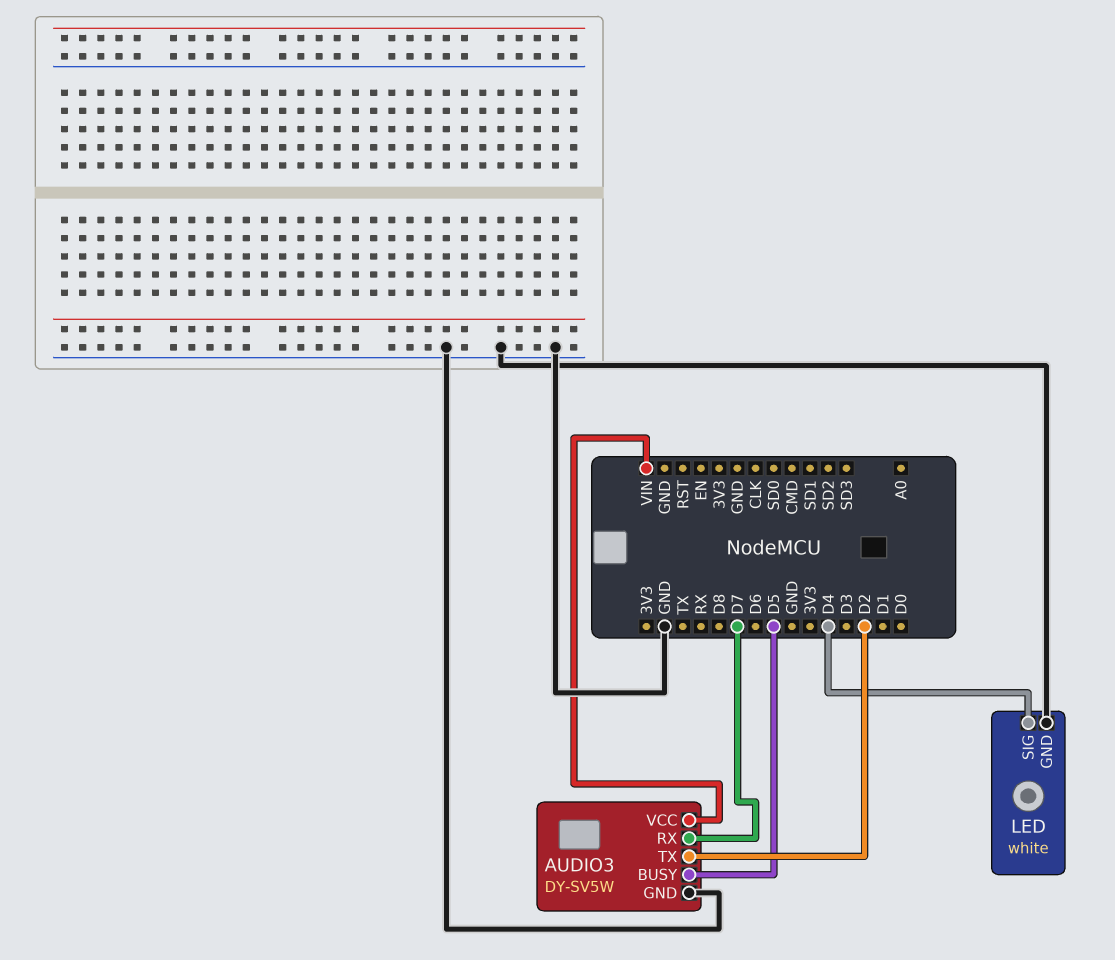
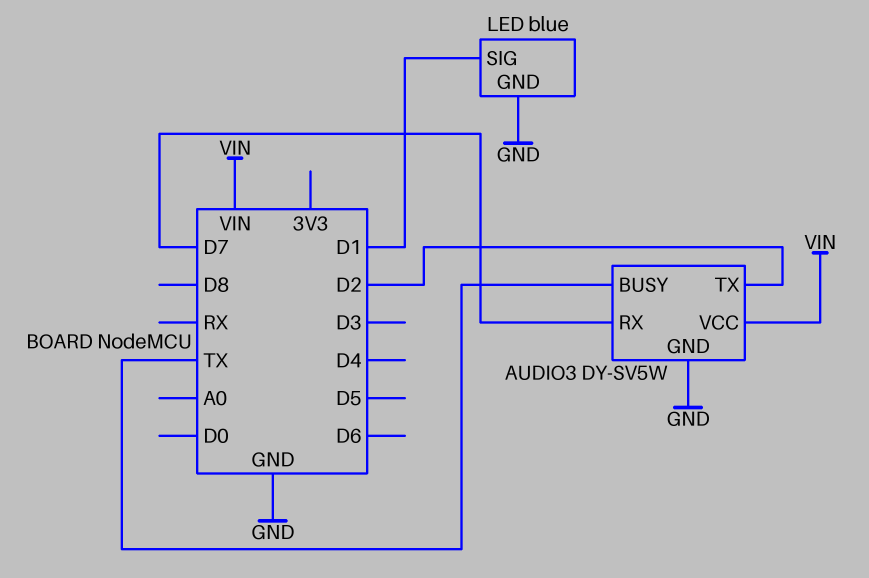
AUDIO3 pin BUSY: D5 -> TX
LED: white -> blue
LED pin SIG: D4 -> D1

